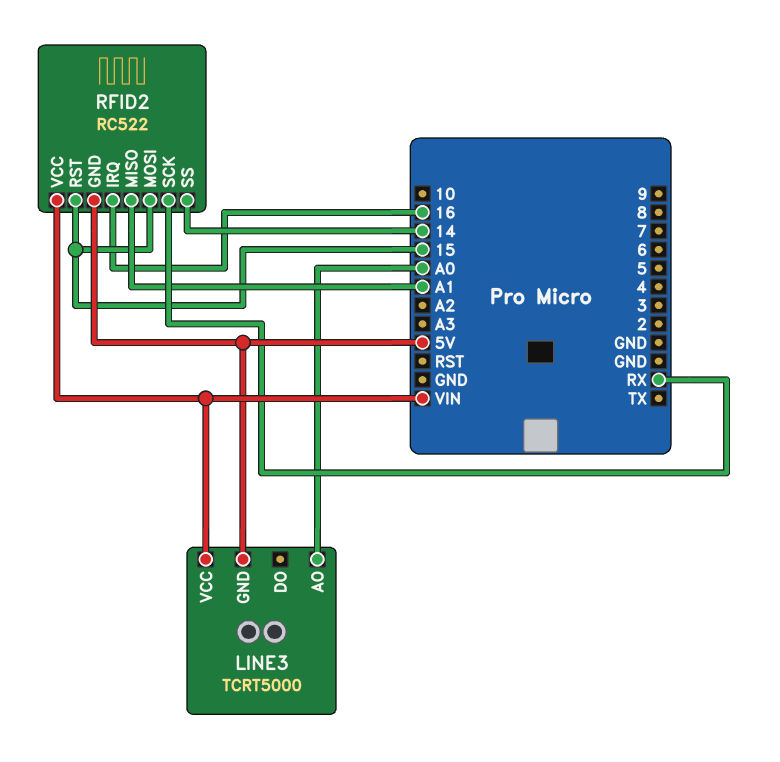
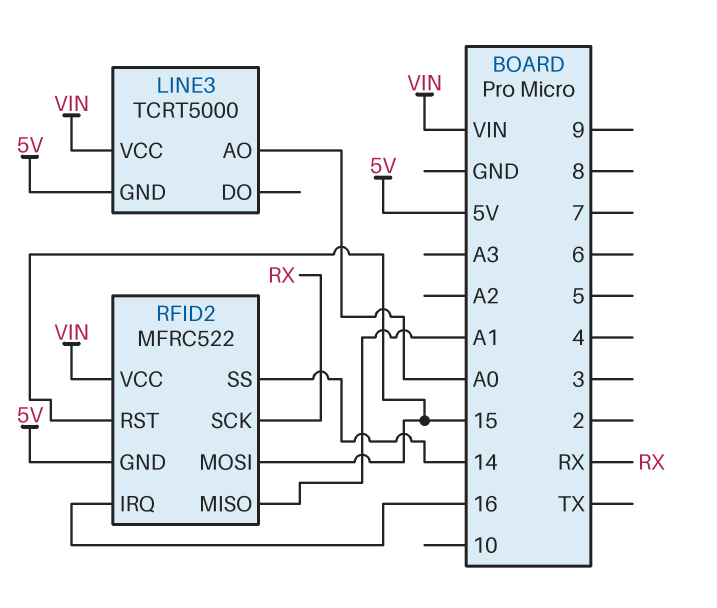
RFID2: RC522 -> MFRC522

